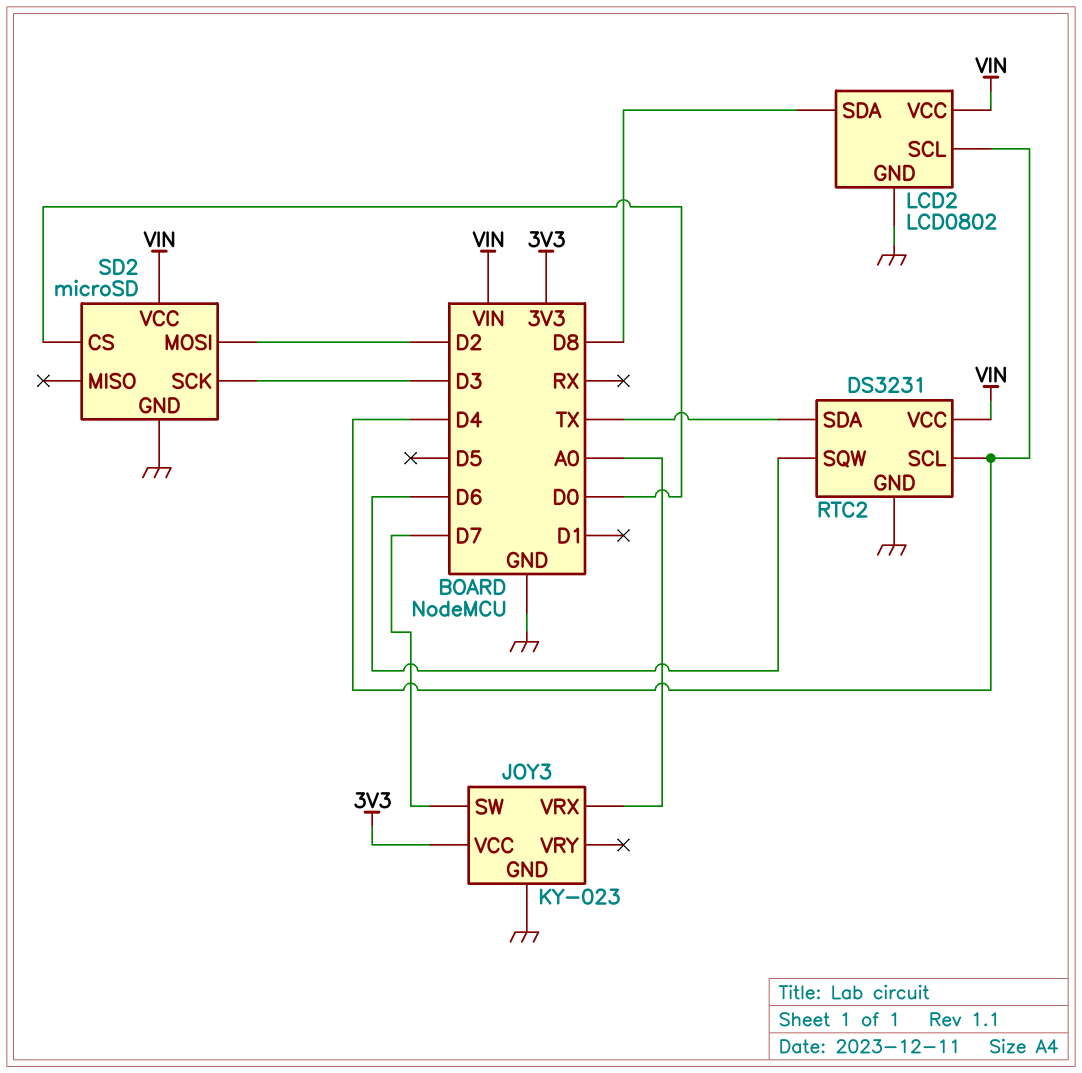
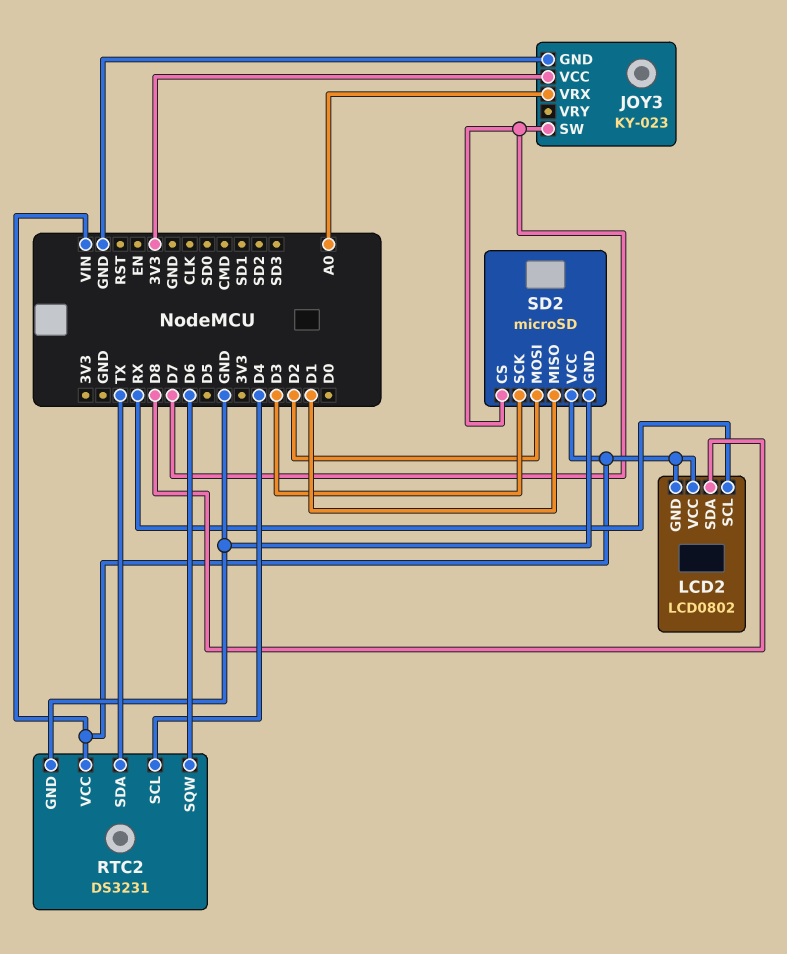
LCD2 pin GND: GND -> VIN
LCD2 pin SCL: D4 -> RX
SD2 pin CS: D0 -> D7
SD2 pin MISO: none -> D1

